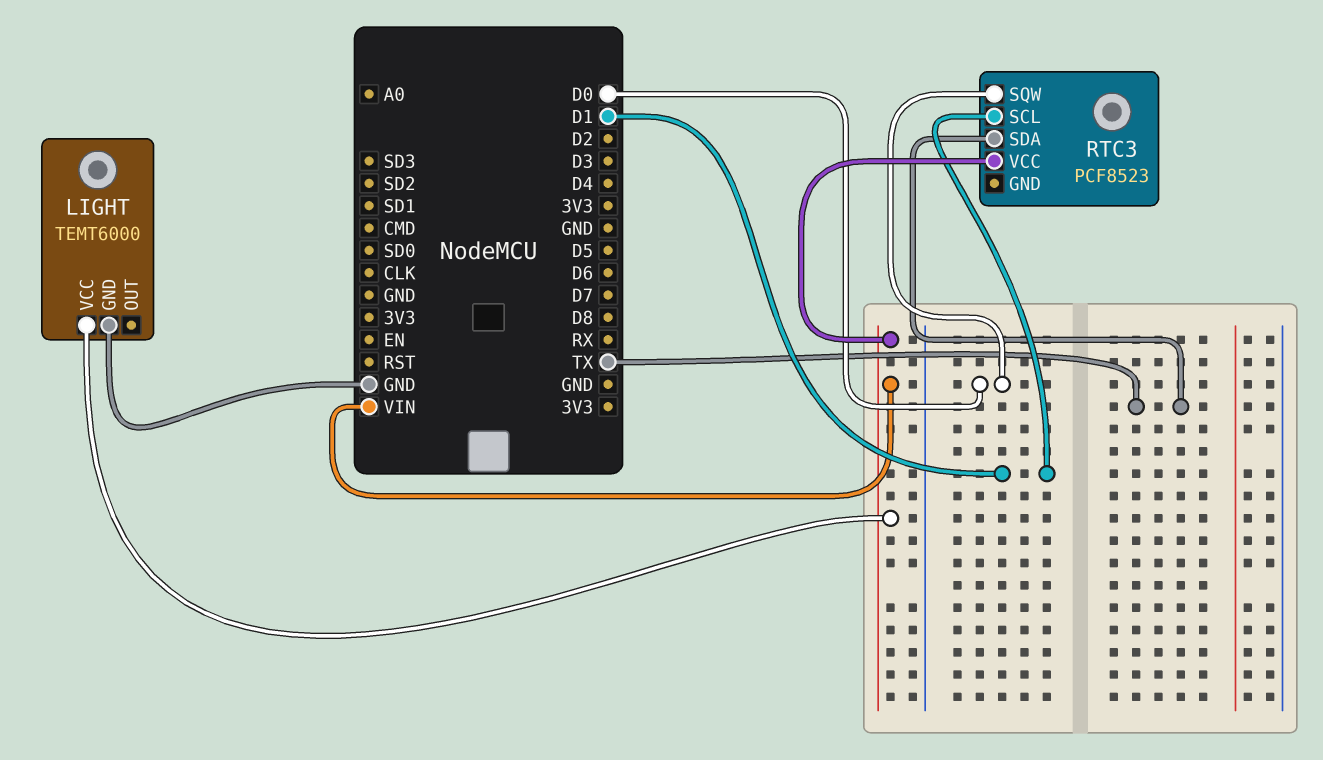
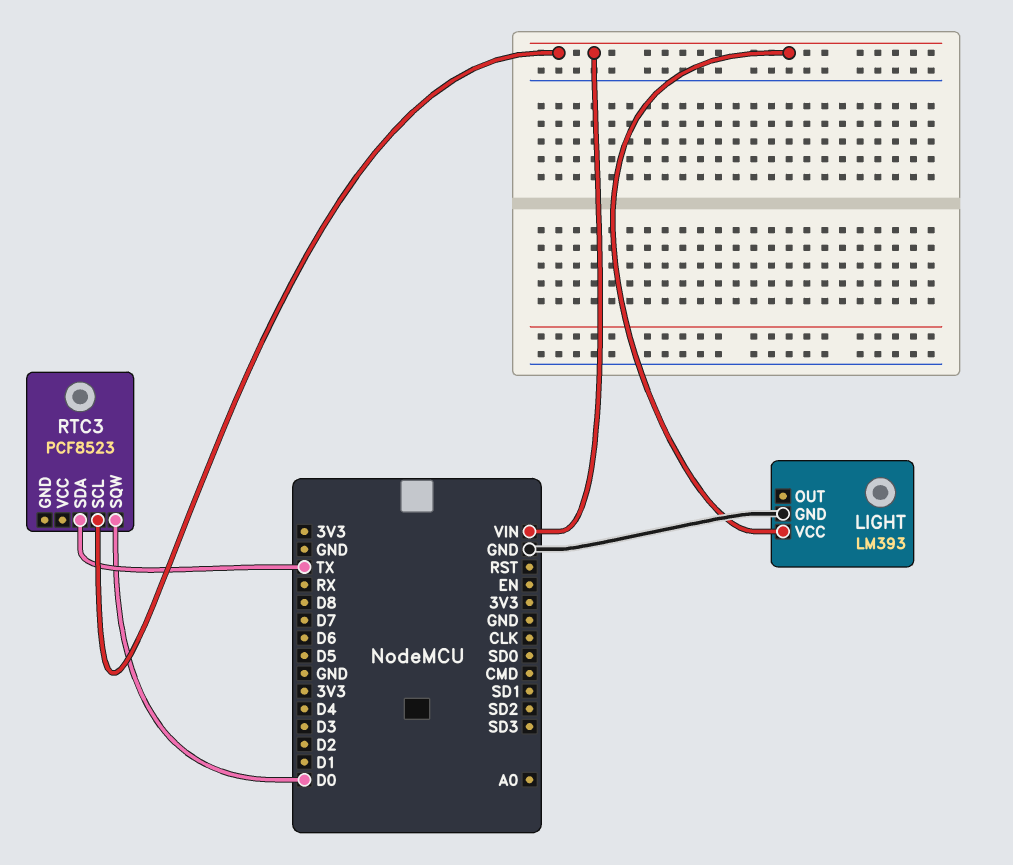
LIGHT: TEMT6000 -> LM393
RTC3 pin SCL: D1 -> VIN
RTC3 pin VCC: VIN -> none

